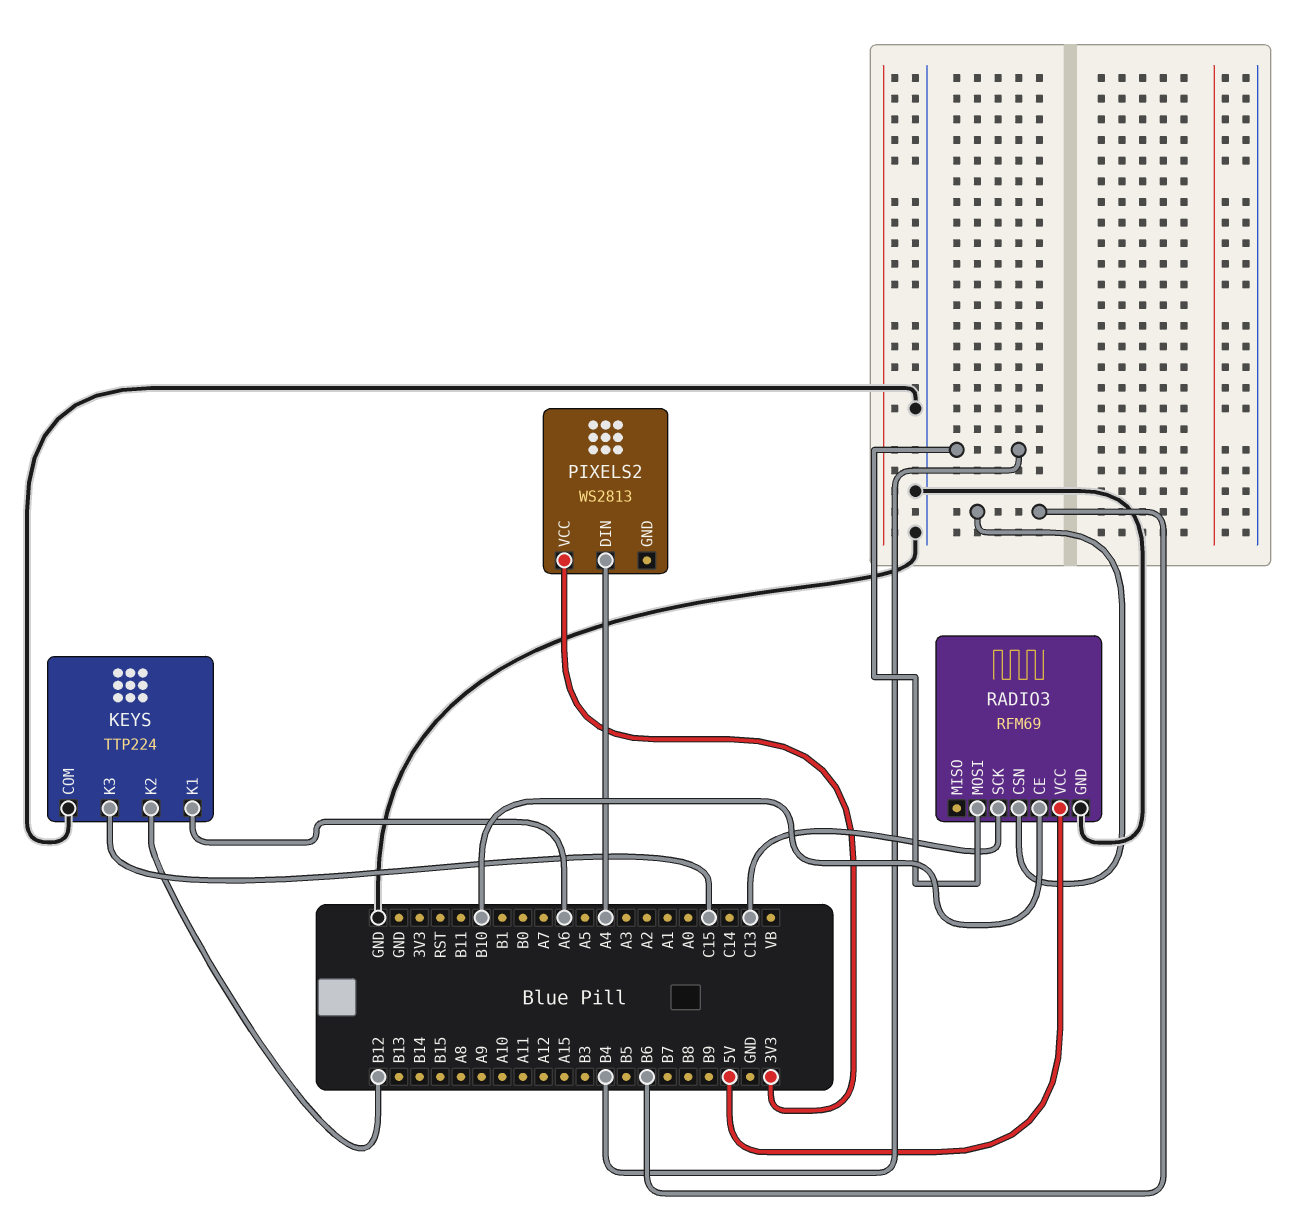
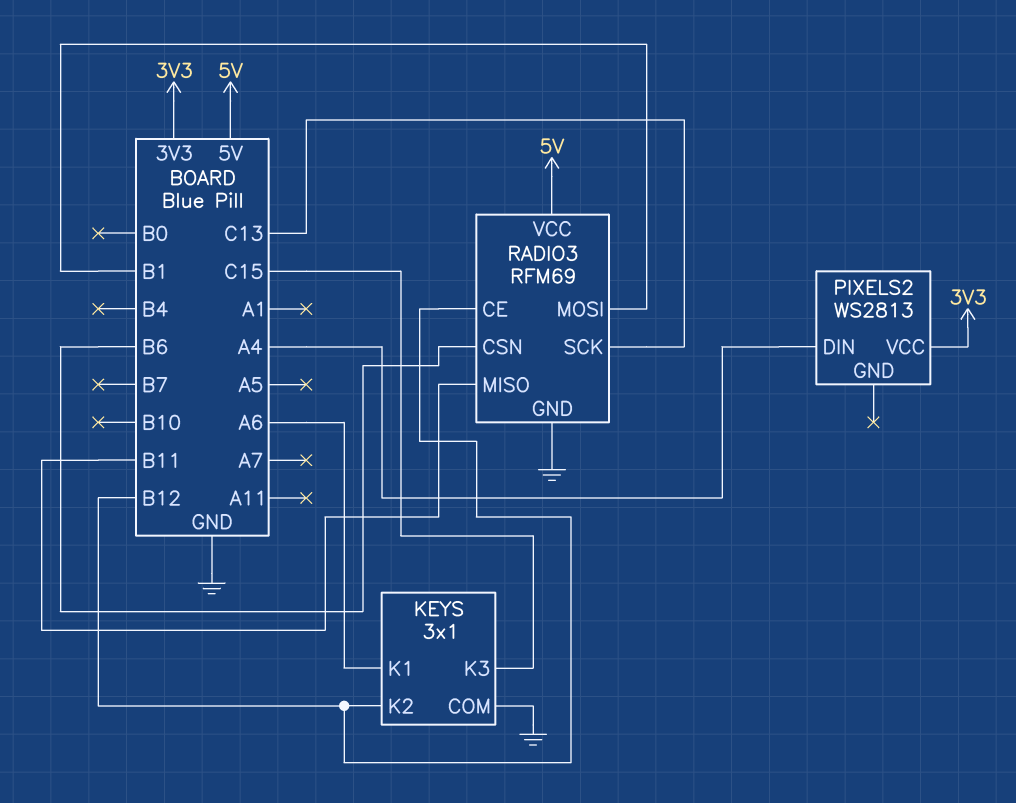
KEYS: TTP224 -> 3x1
RADIO3 pin CE: B10 -> B12
RADIO3 pin MISO: none -> B11
RADIO3 pin MOSI: B4 -> B1

